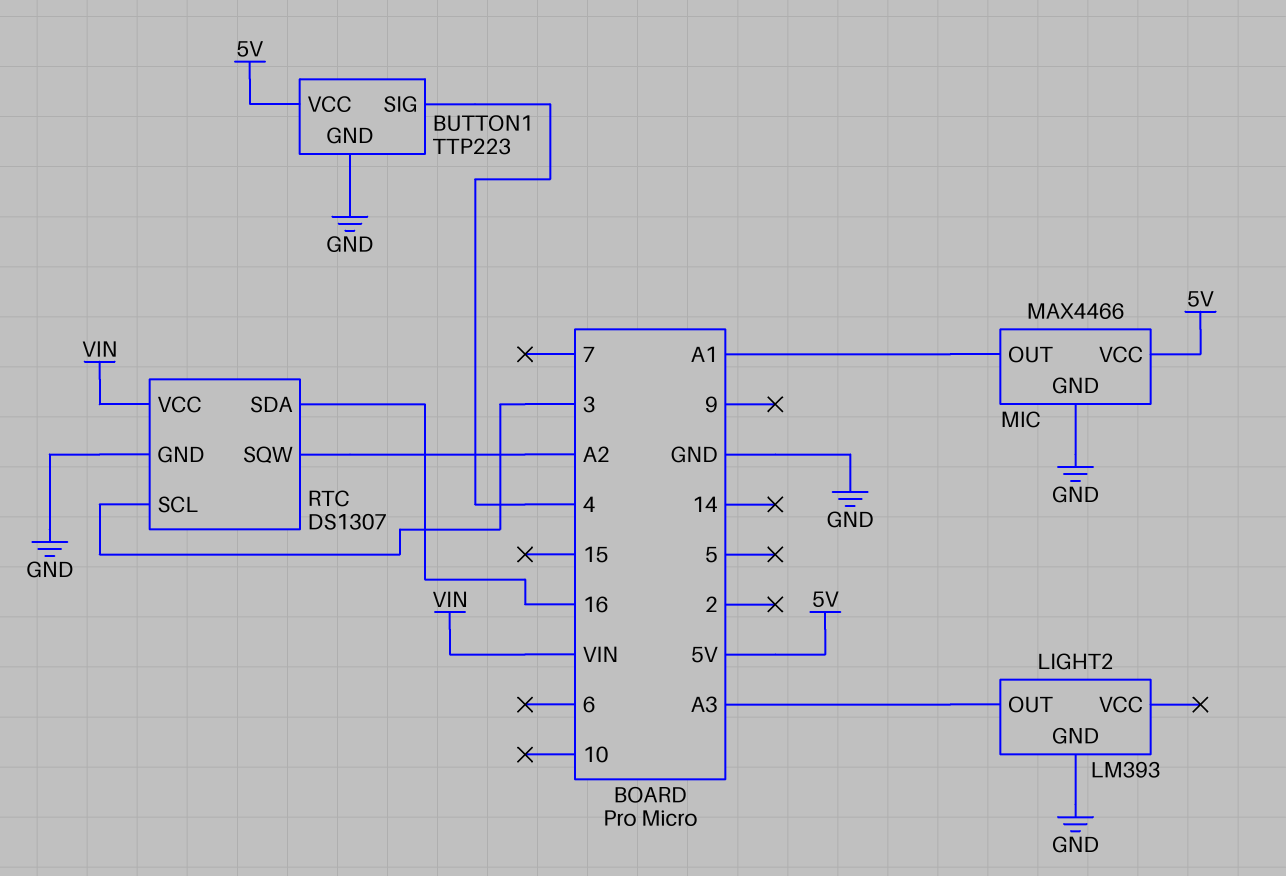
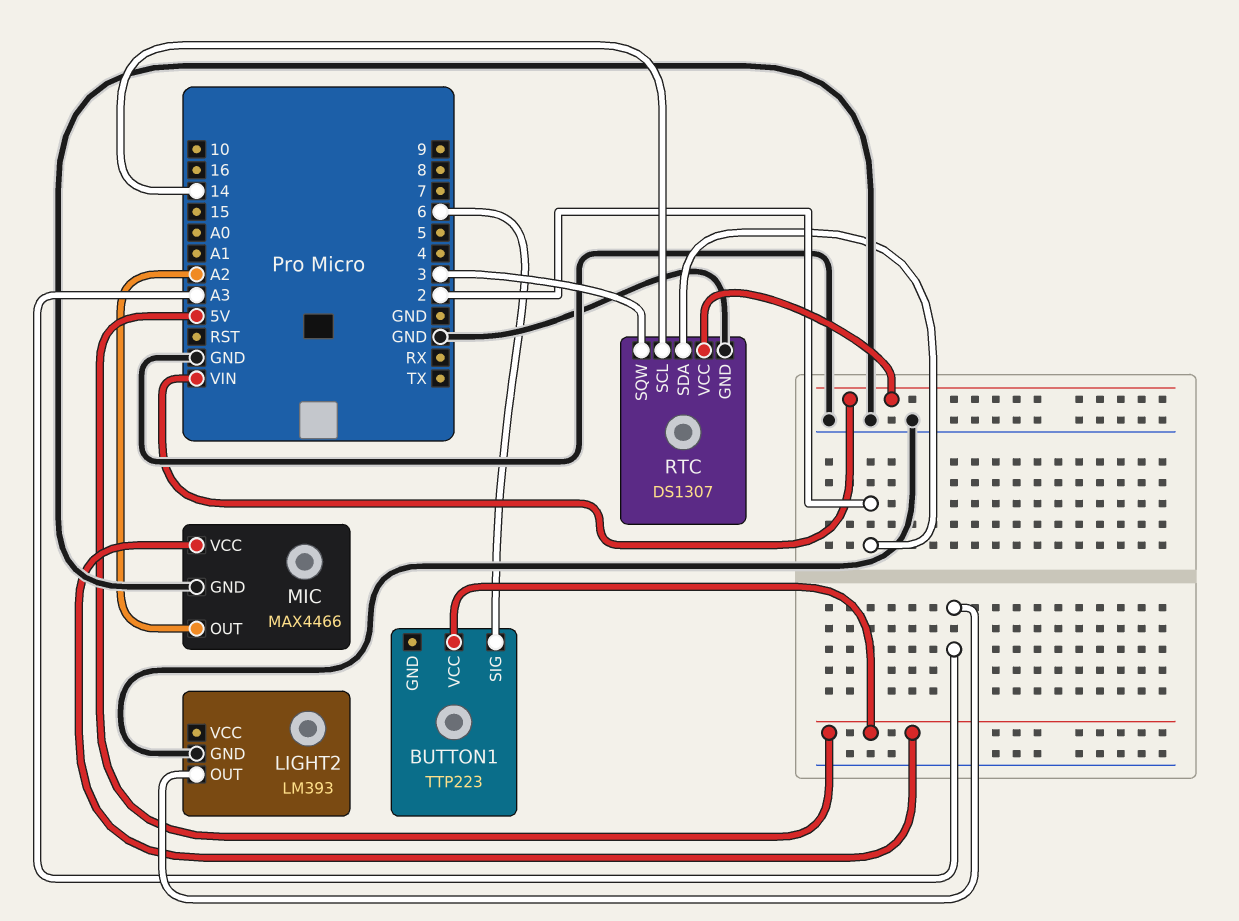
BUTTON1 pin GND: GND -> none
BUTTON1 pin SIG: 4 -> 6
MIC pin OUT: A1 -> A2
RTC pin SCL: 3 -> 14
RTC pin SDA: 16 -> 2
RTC pin SQW: A2 -> 3

